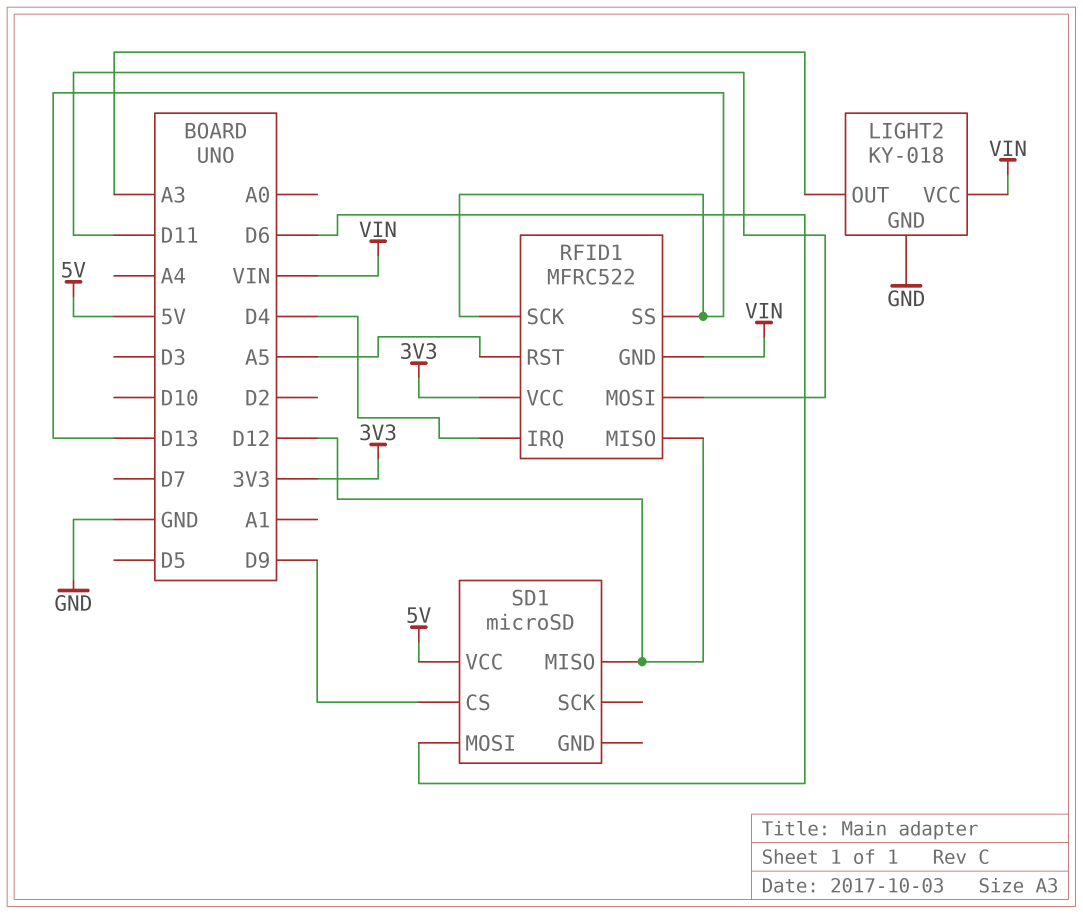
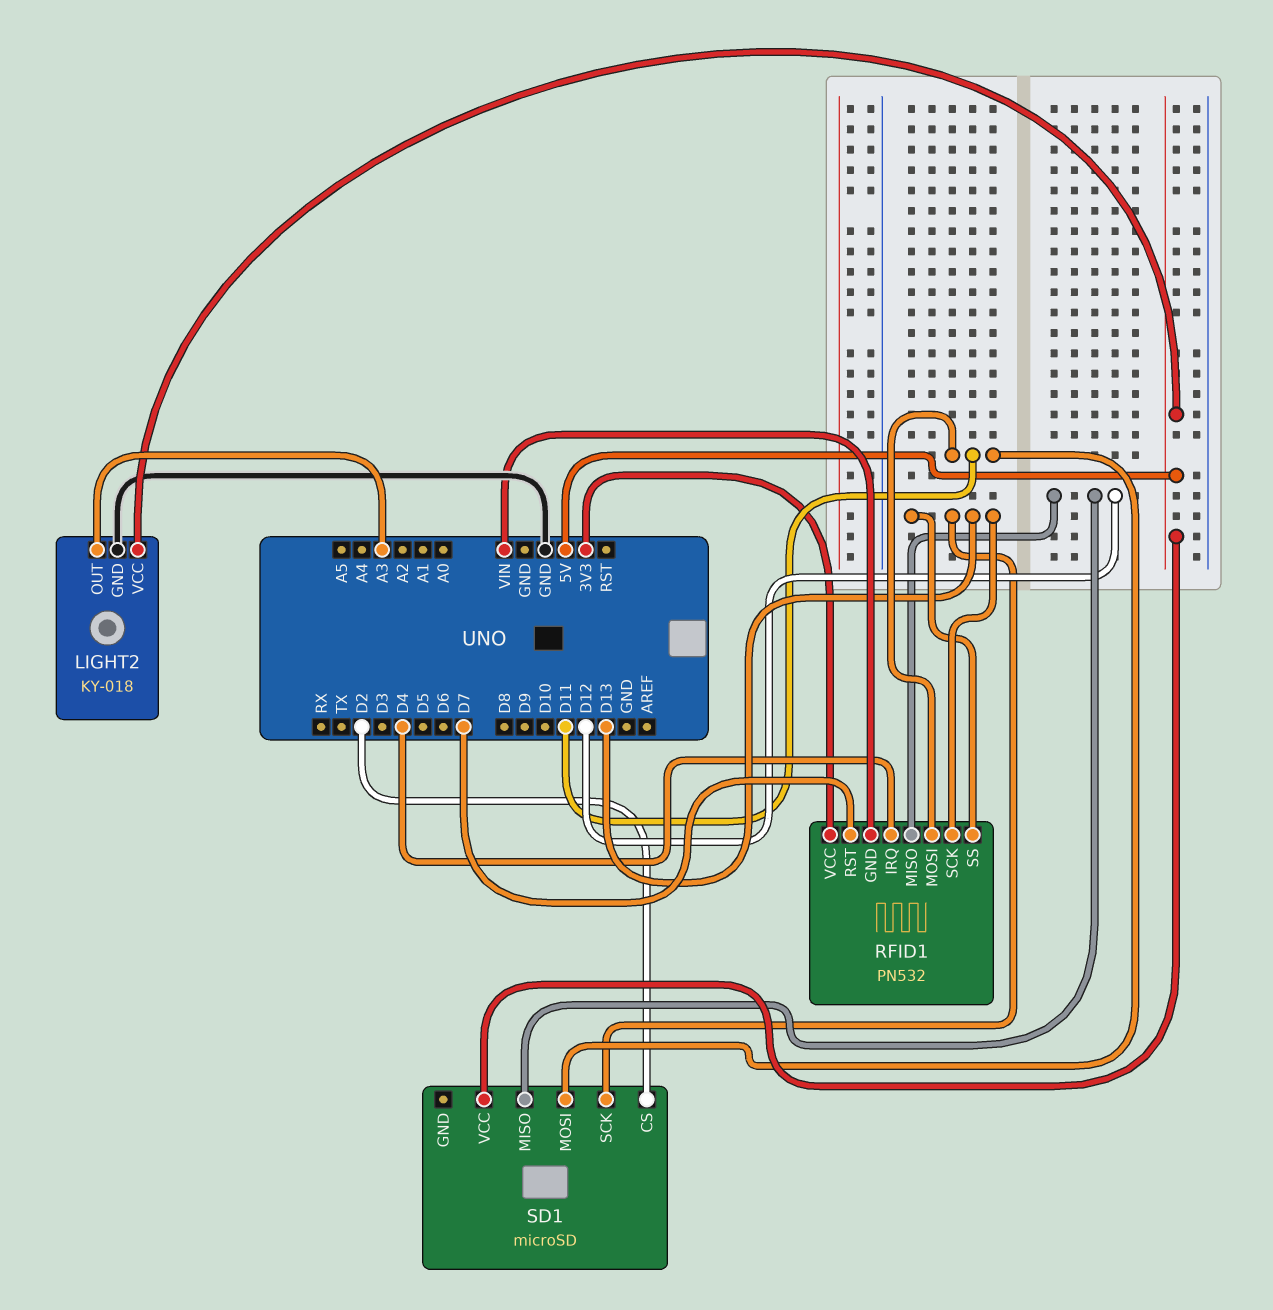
LIGHT2 pin VCC: VIN -> 5V
RFID1: MFRC522 -> PN532
RFID1 pin RST: A5 -> D7
SD1 pin CS: D9 -> D2
SD1 pin MOSI: D6 -> D11
SD1 pin SCK: none -> D13

